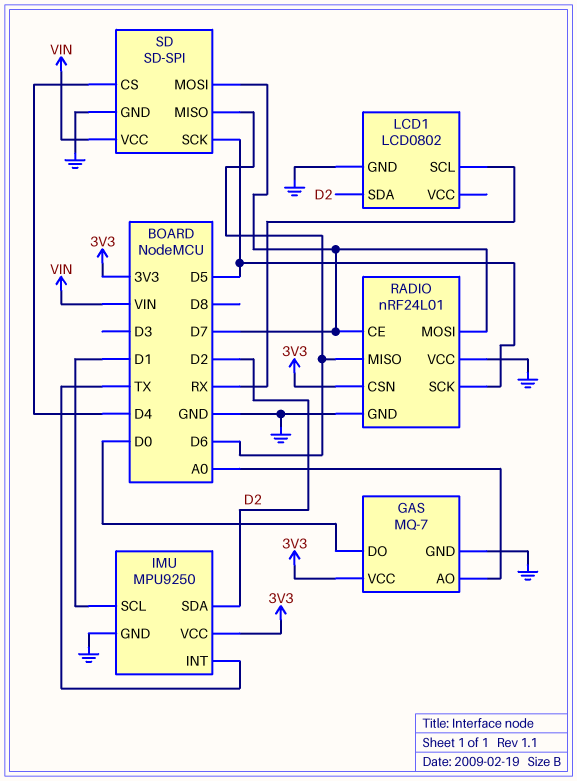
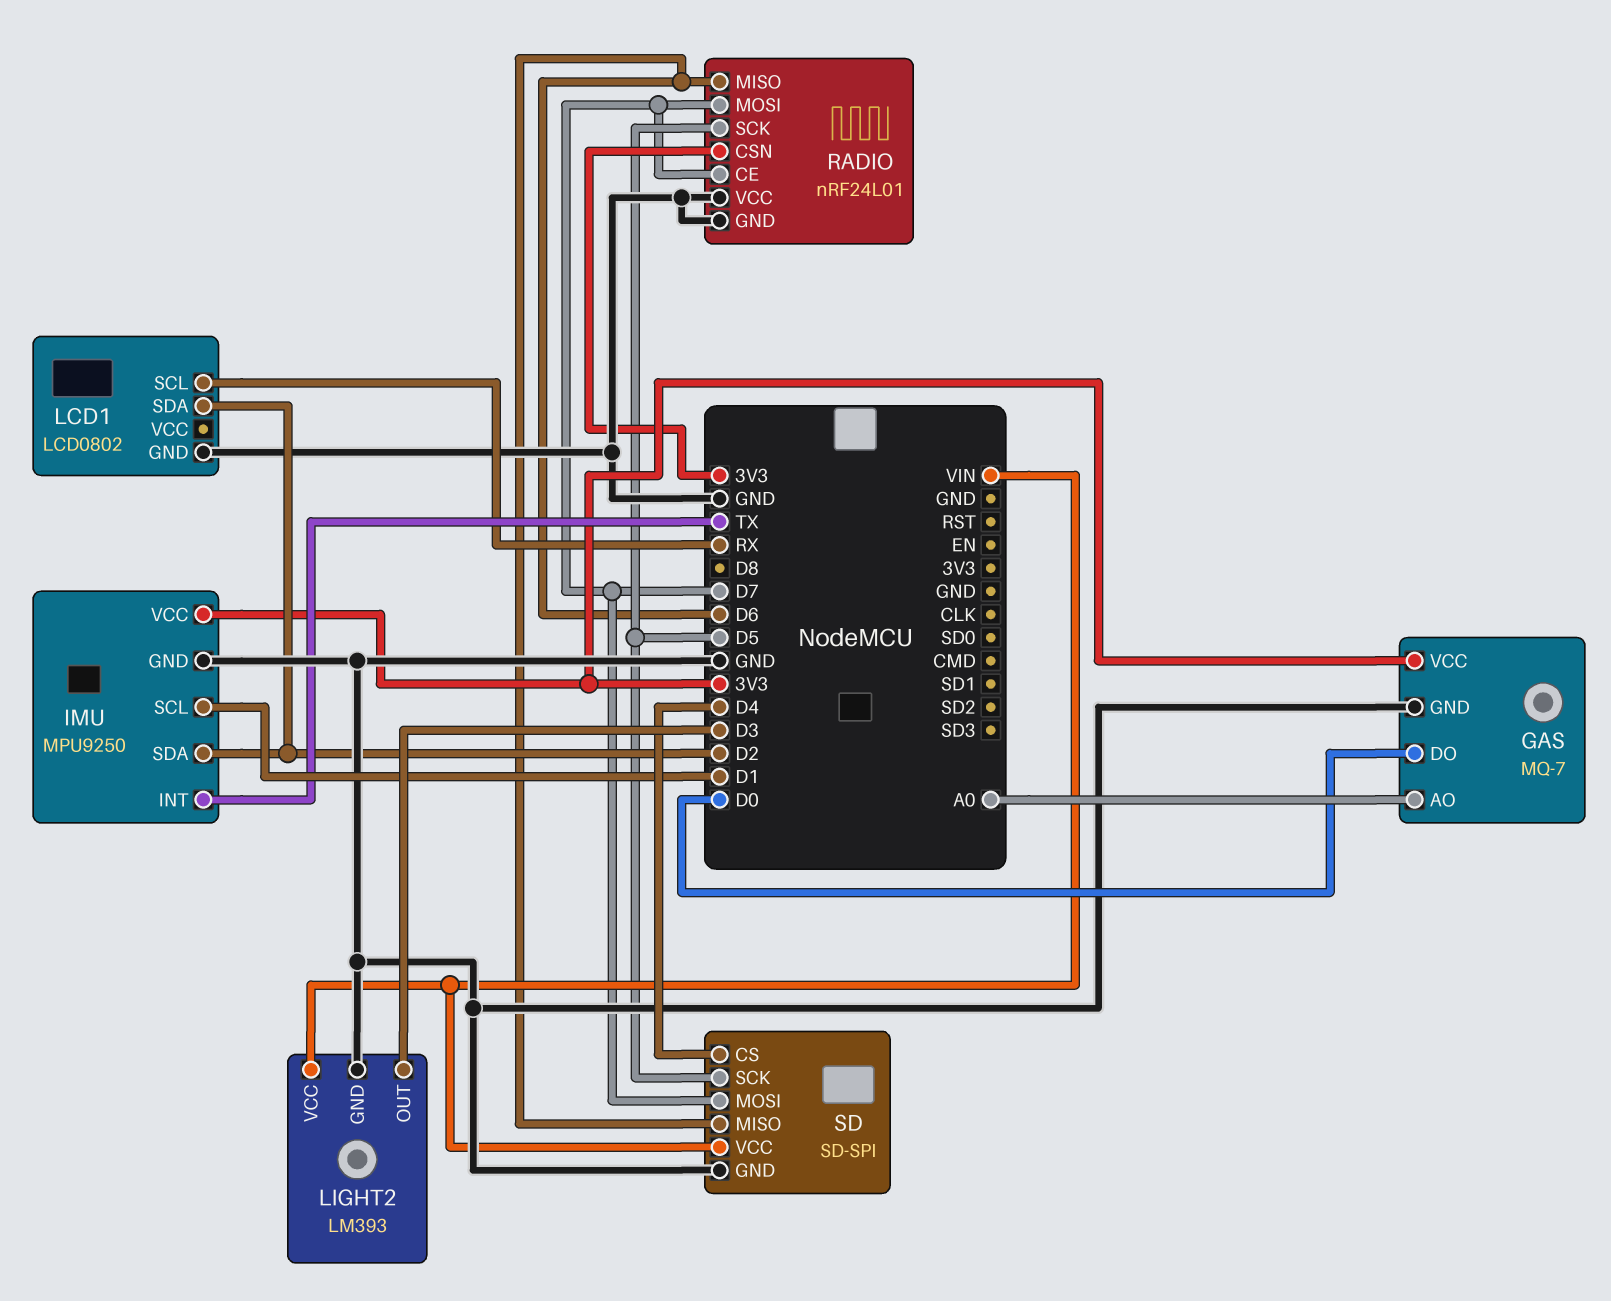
LIGHT2: none -> LM393
LIGHT2 pin GND: none -> GND
LIGHT2 pin OUT: none -> D3
LIGHT2 pin VCC: none -> VIN

